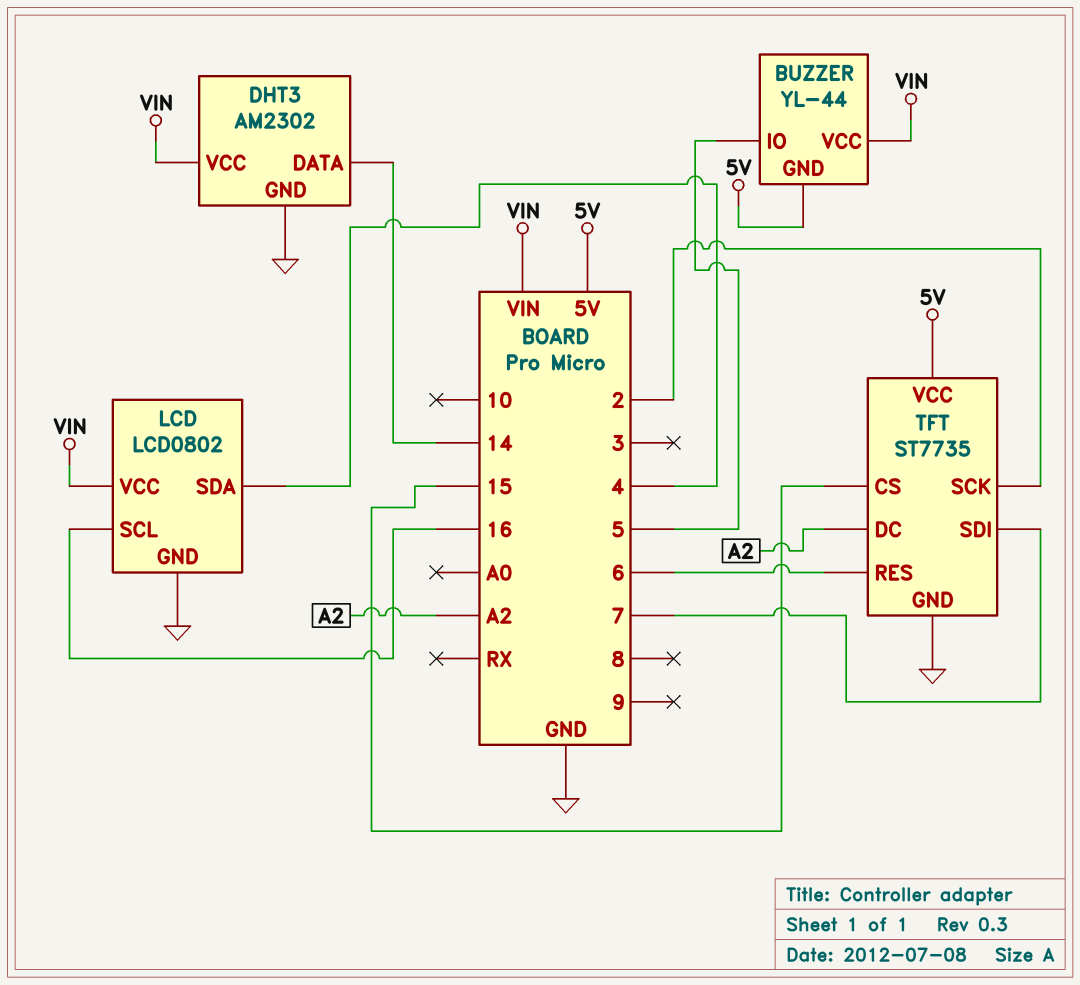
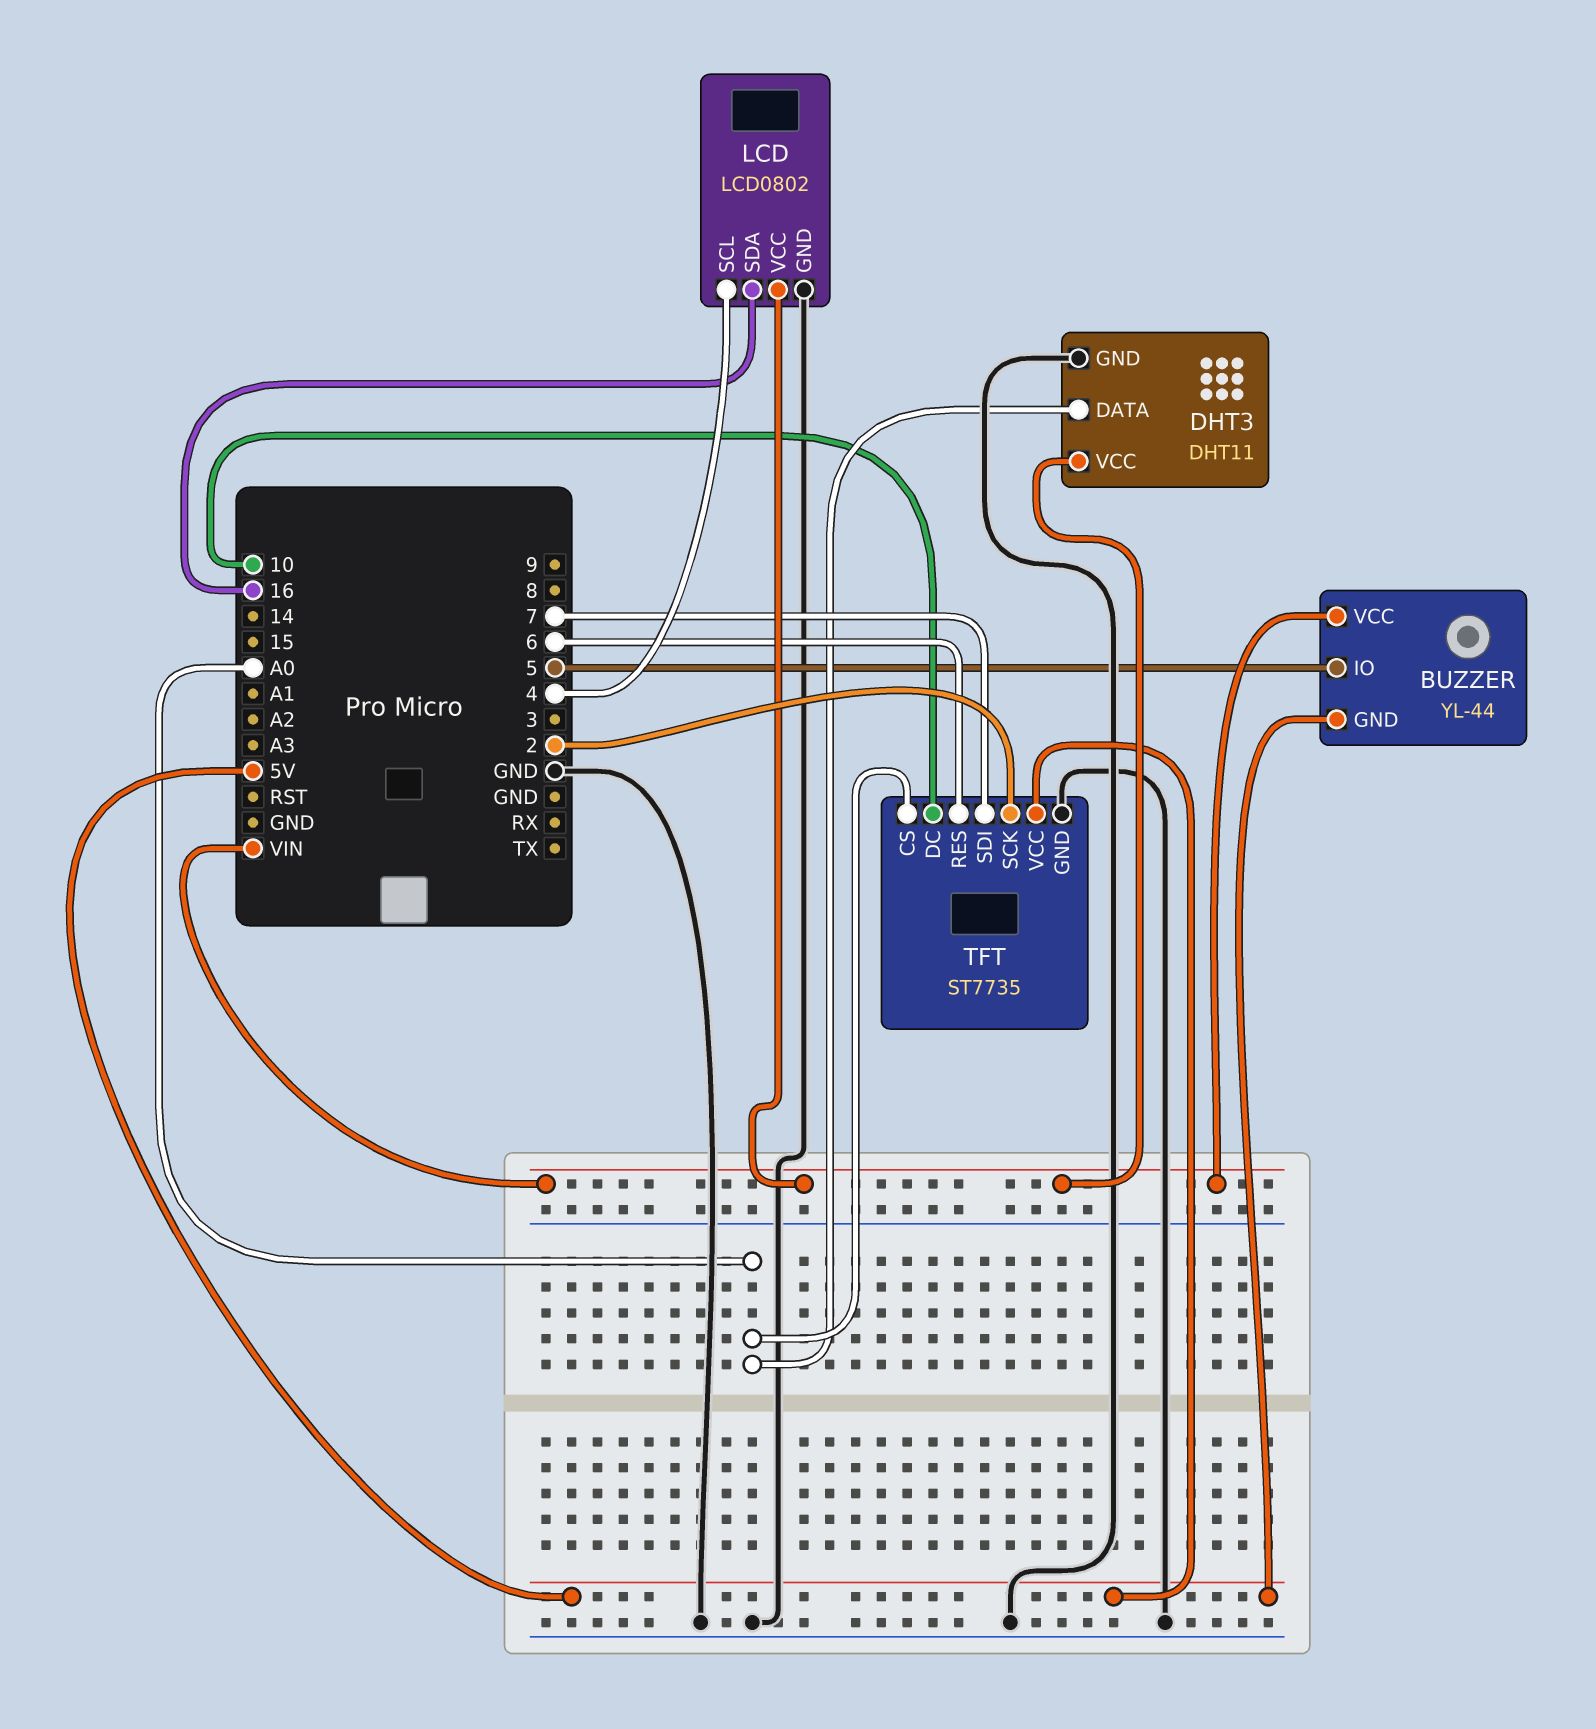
DHT3: AM2302 -> DHT11
DHT3 pin DATA: 14 -> A0
LCD pin SCL: 16 -> 4
LCD pin SDA: 4 -> 16
TFT pin CS: 15 -> A0
TFT pin DC: A2 -> 10

